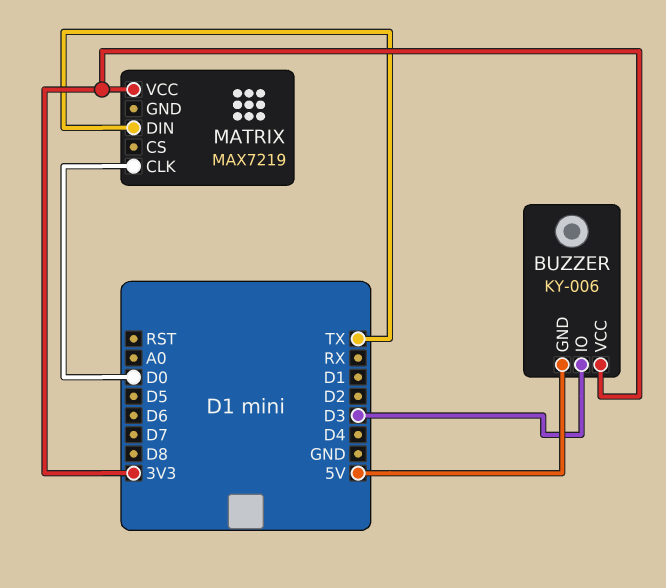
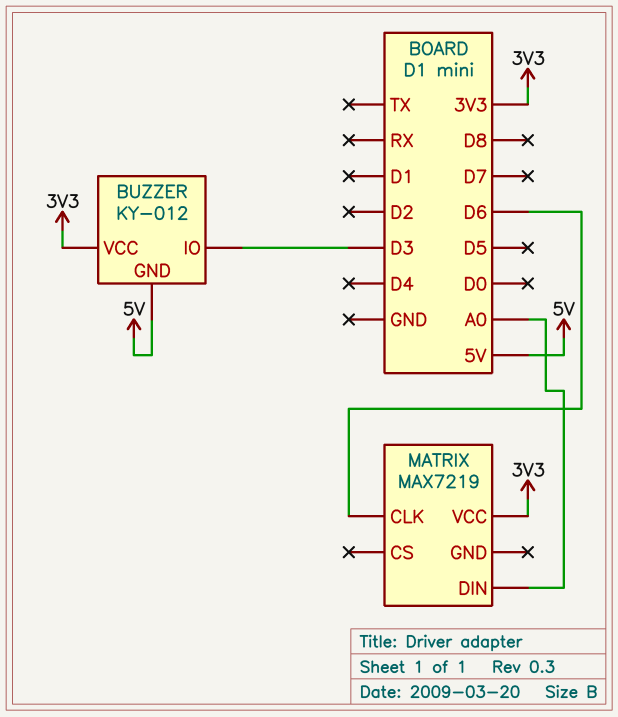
BUZZER: KY-006 -> KY-012
MATRIX pin CLK: D0 -> D6
MATRIX pin DIN: TX -> A0

